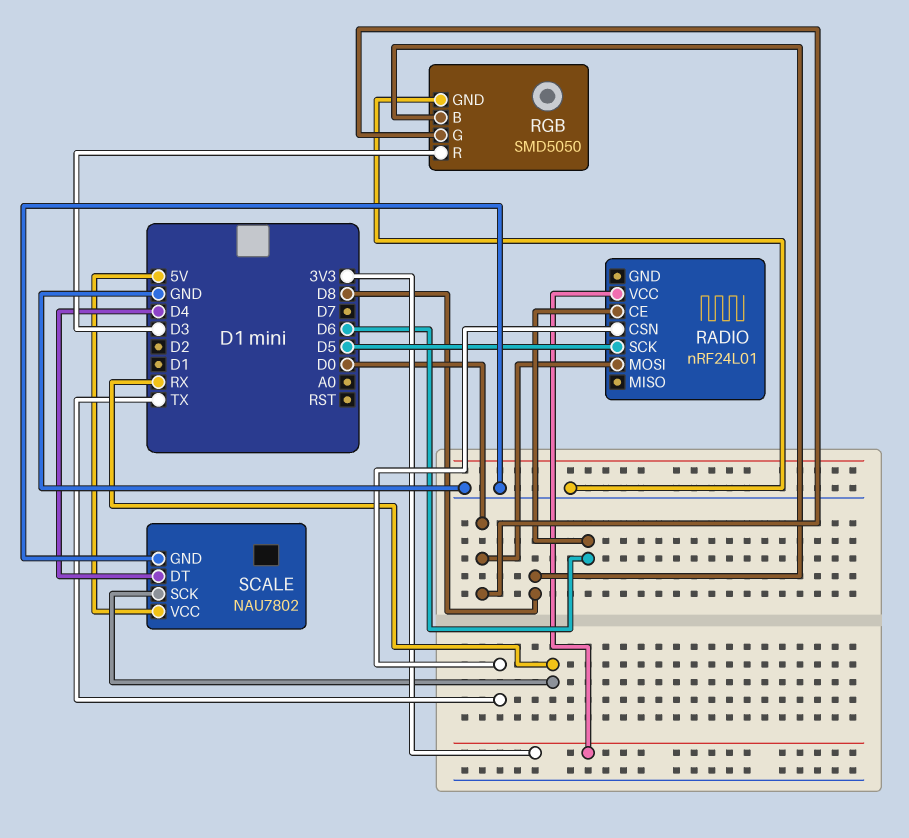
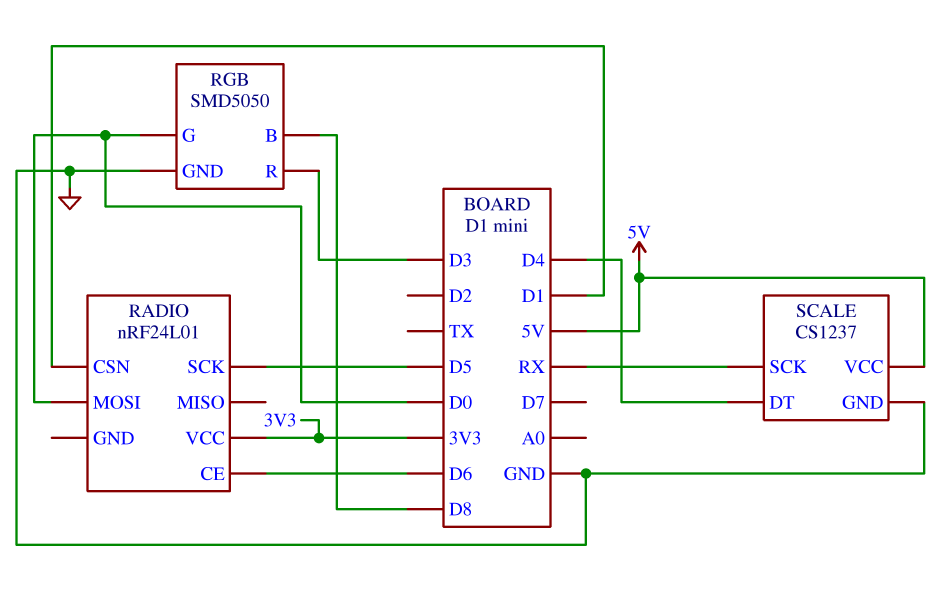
RADIO pin CSN: TX -> D1
SCALE: NAU7802 -> CS1237

